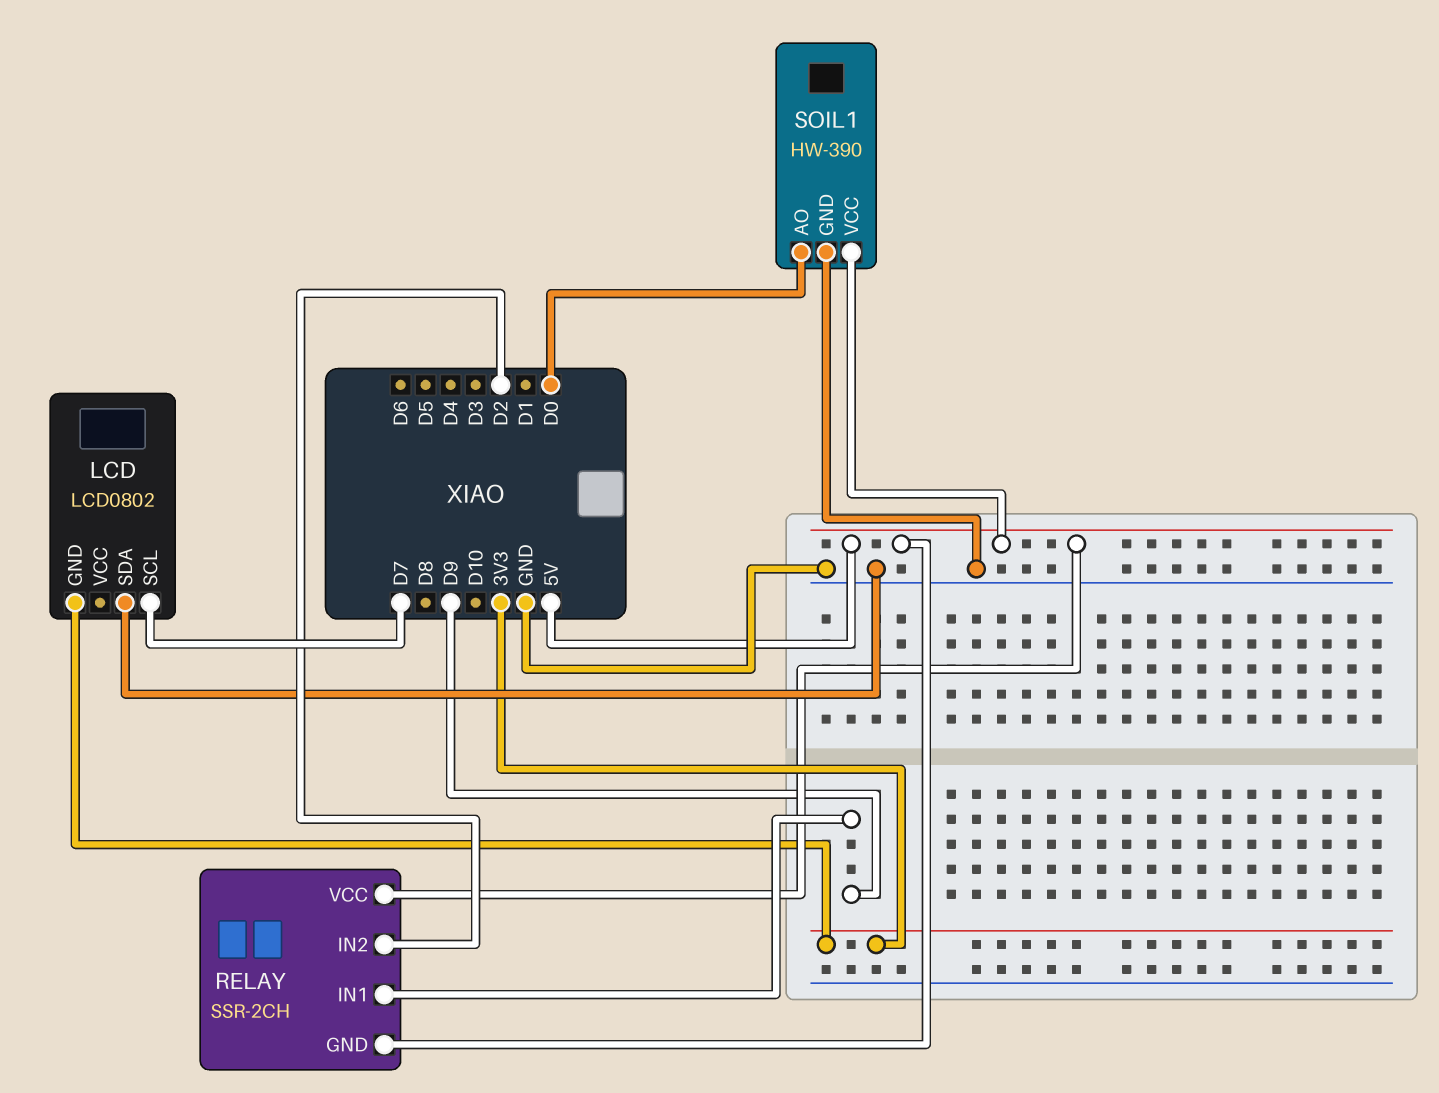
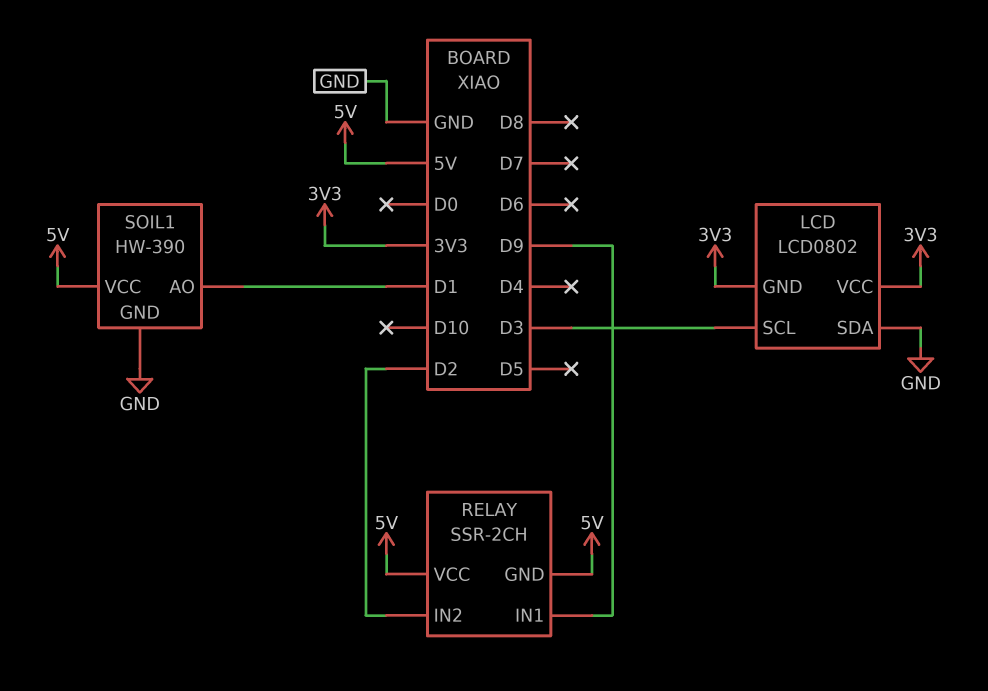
LCD pin SCL: D7 -> D3
LCD pin VCC: none -> 3V3
SOIL1 pin AO: D0 -> D1

